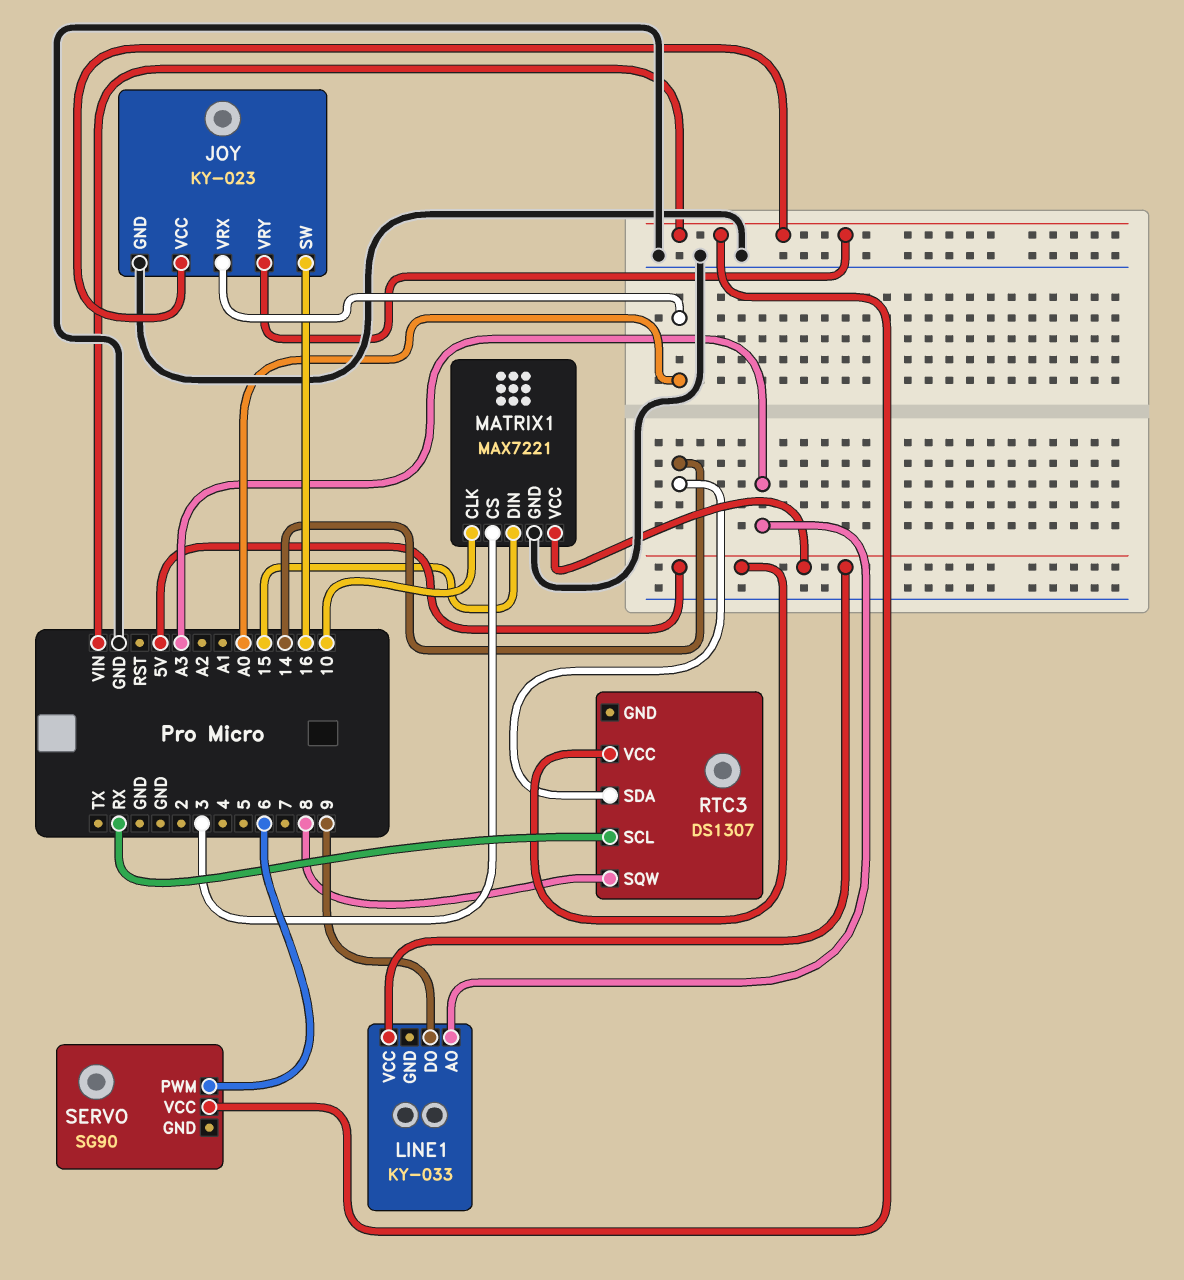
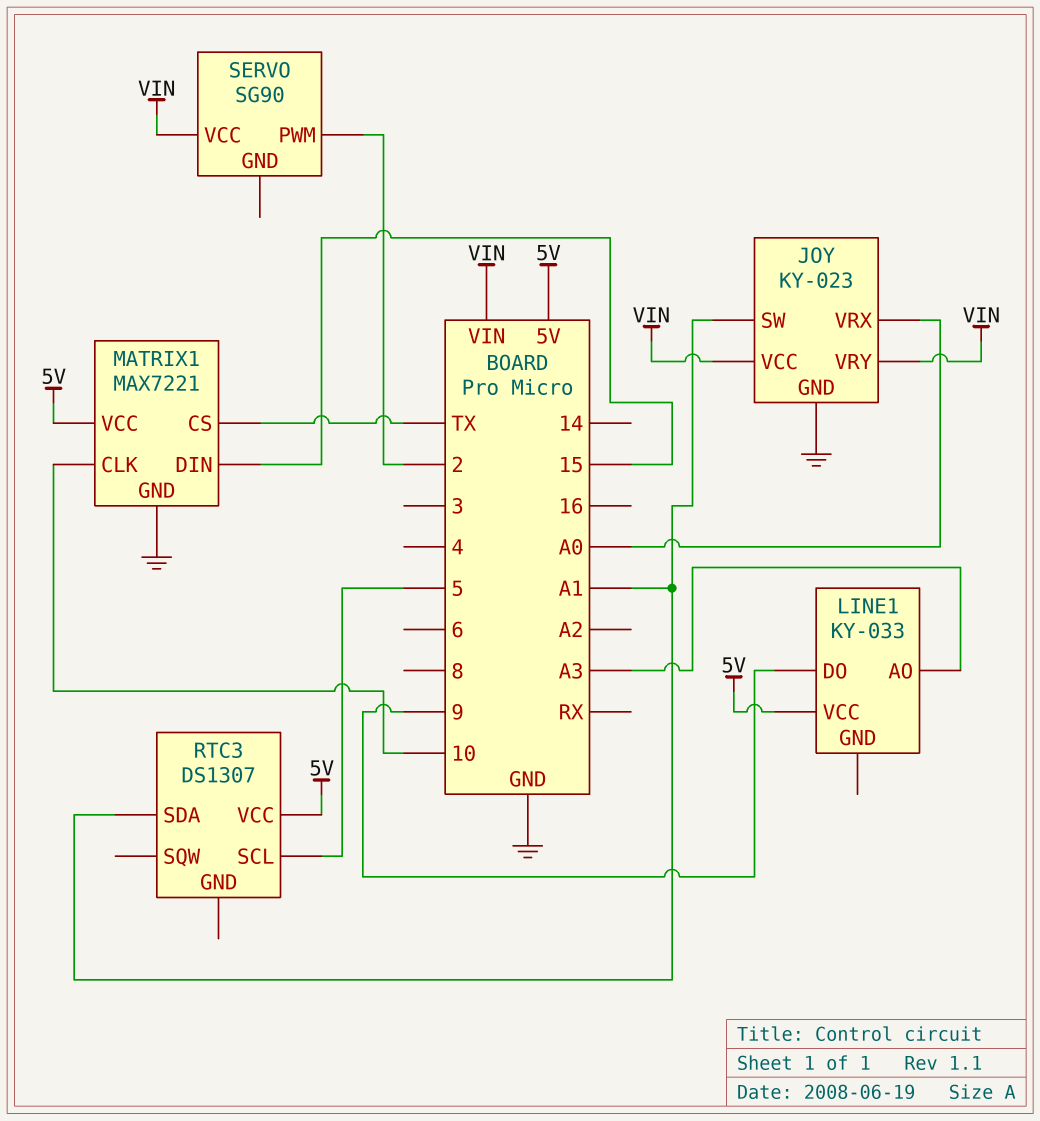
JOY pin SW: 16 -> A1
MATRIX1 pin CS: 3 -> TX
RTC3 pin SCL: RX -> 5
RTC3 pin SDA: 14 -> A1
RTC3 pin SQW: 8 -> none
SERVO pin PWM: 6 -> 2

